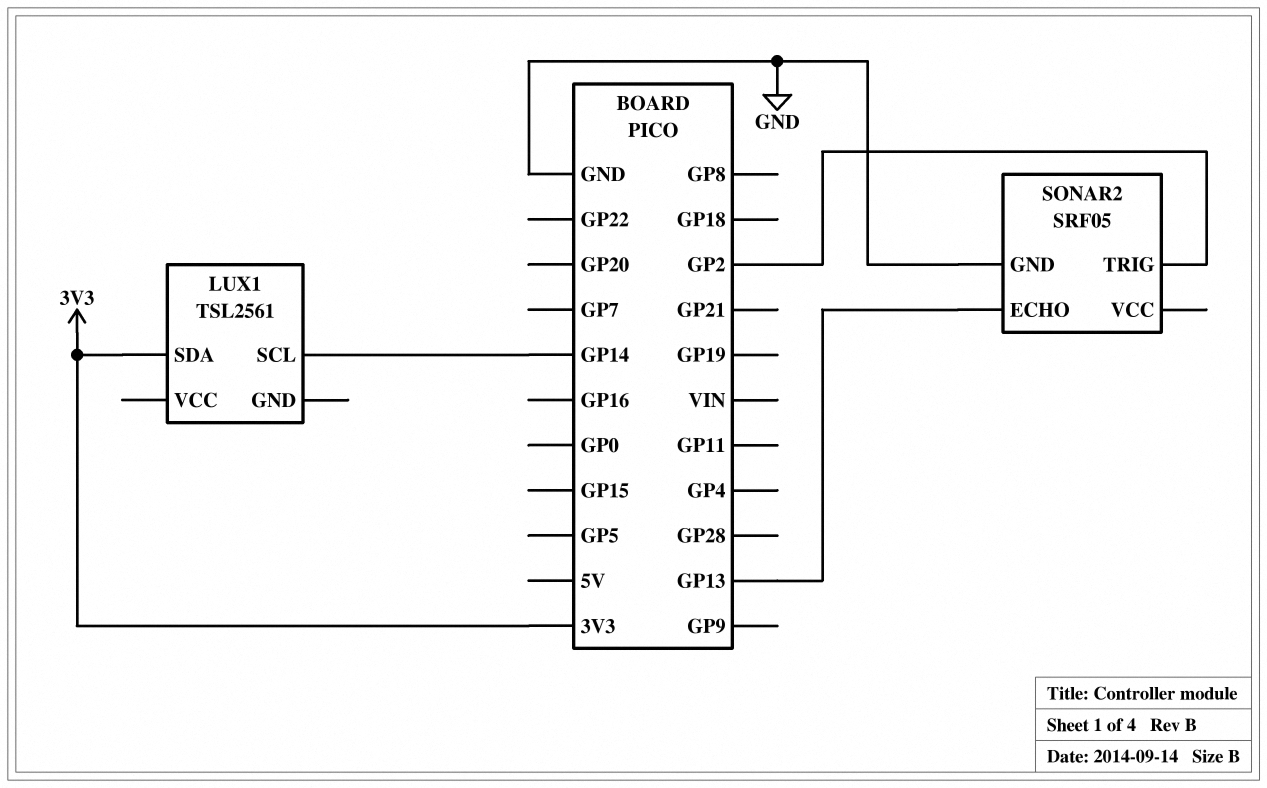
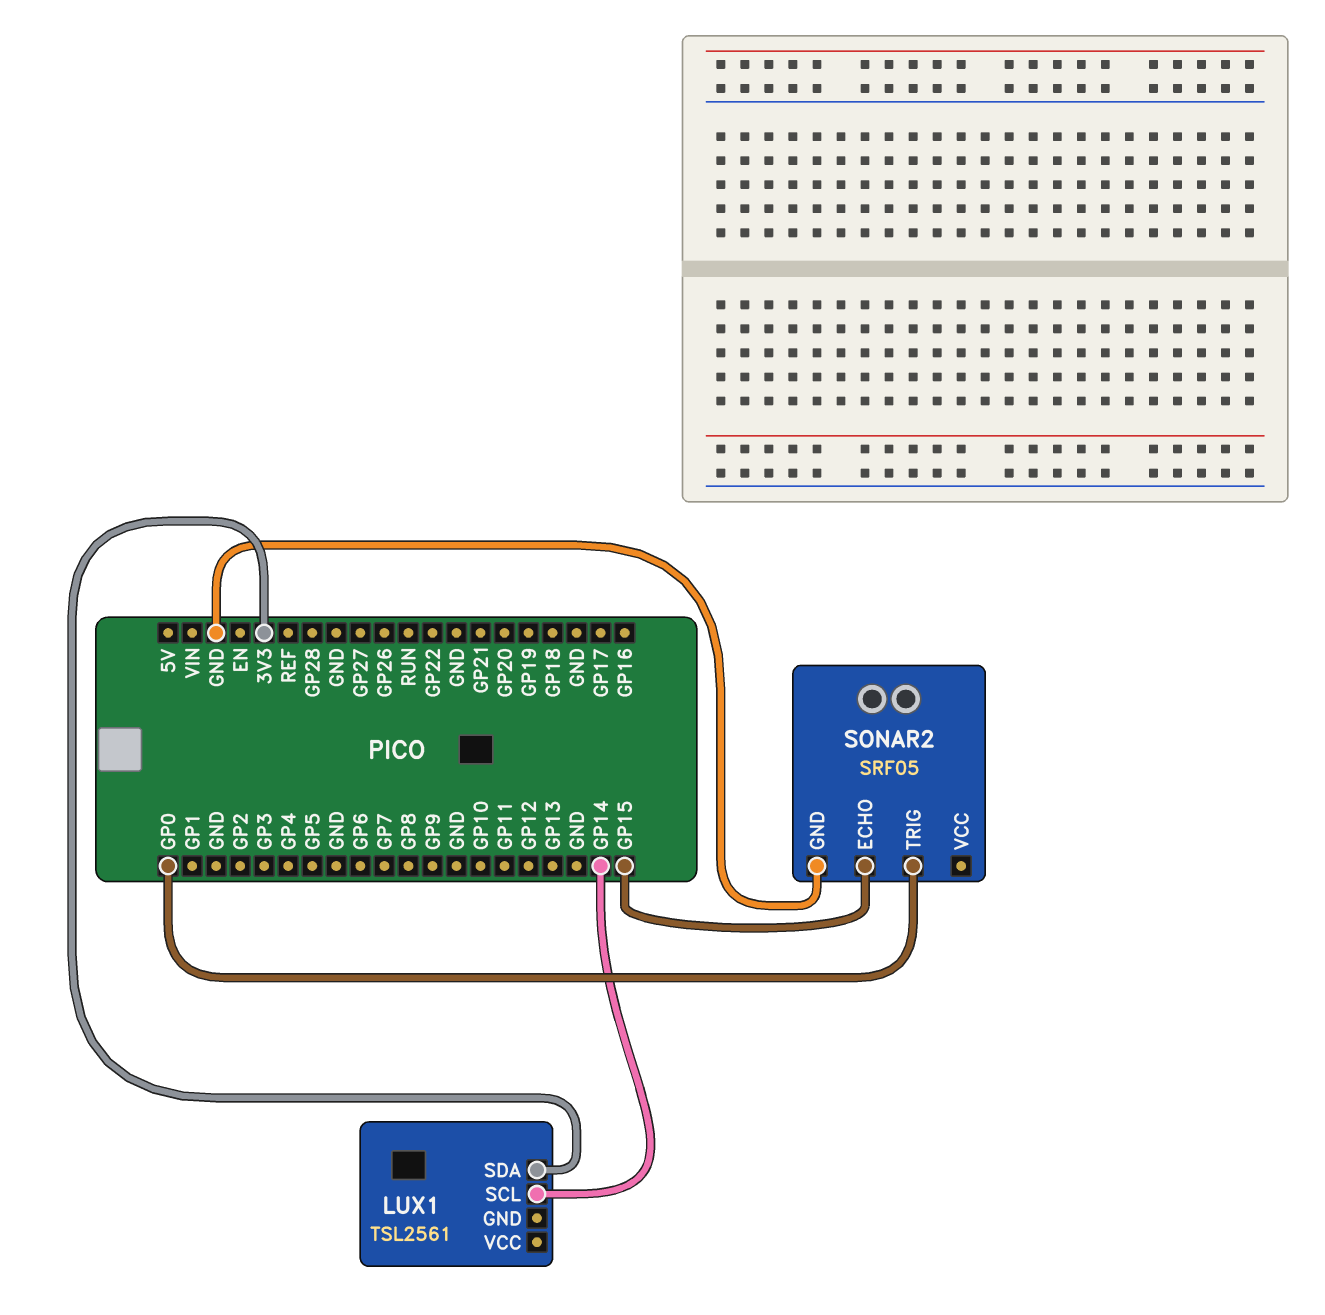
SONAR2 pin ECHO: GP13 -> GP15
SONAR2 pin TRIG: GP2 -> GP0

